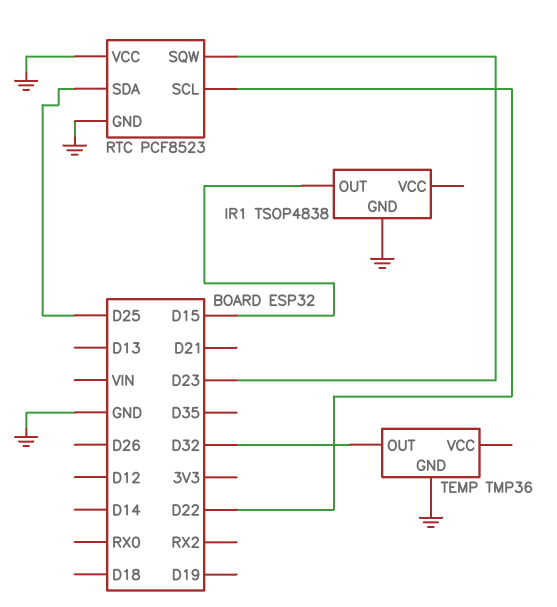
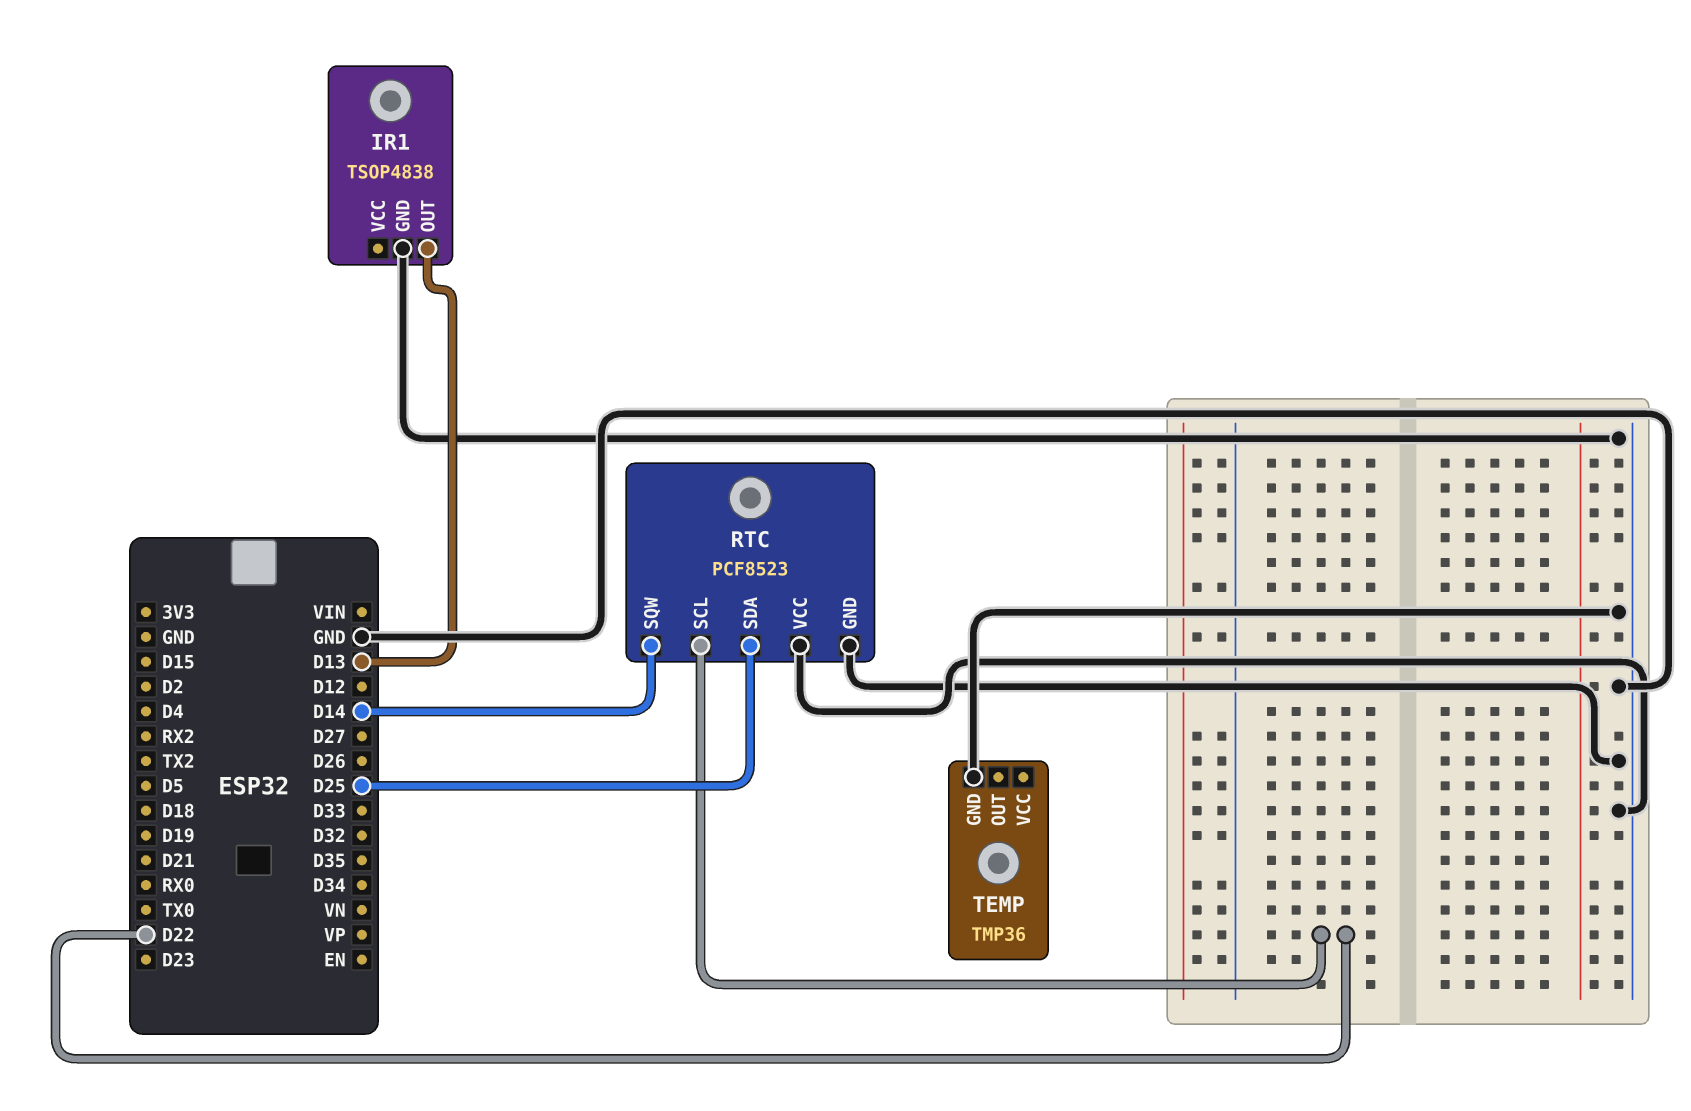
IR1 pin OUT: D15 -> D13
RTC pin SQW: D23 -> D14
TEMP pin OUT: D32 -> none

